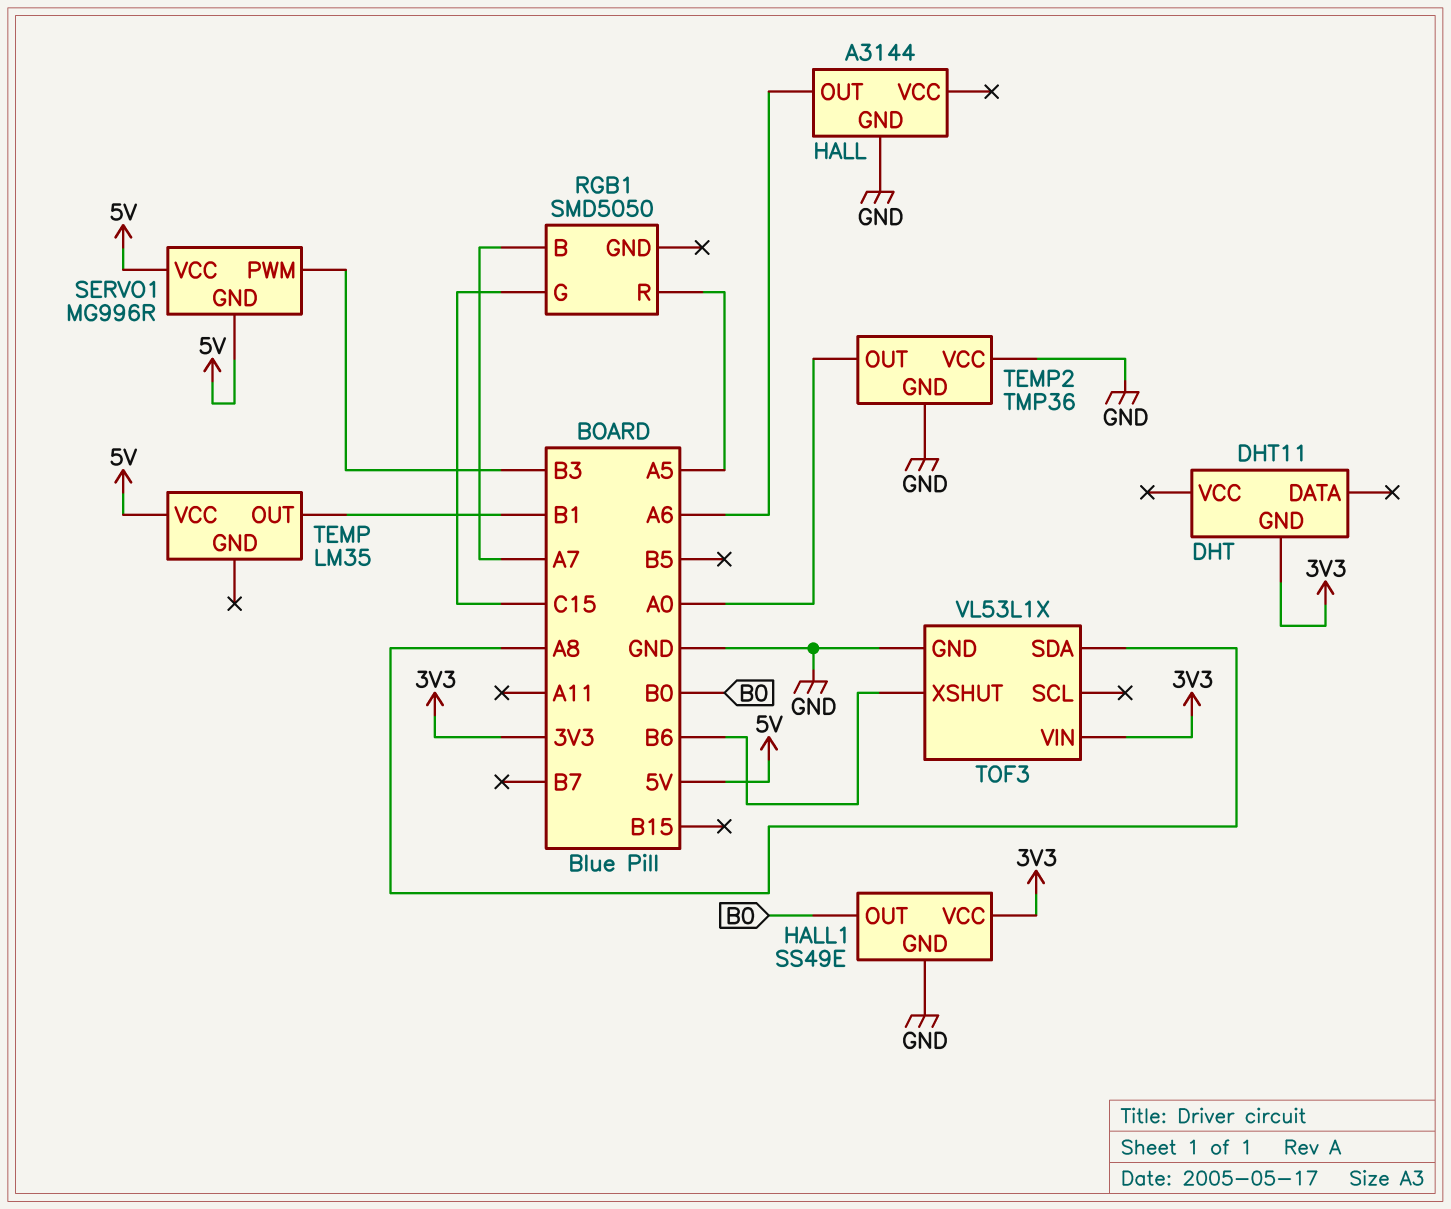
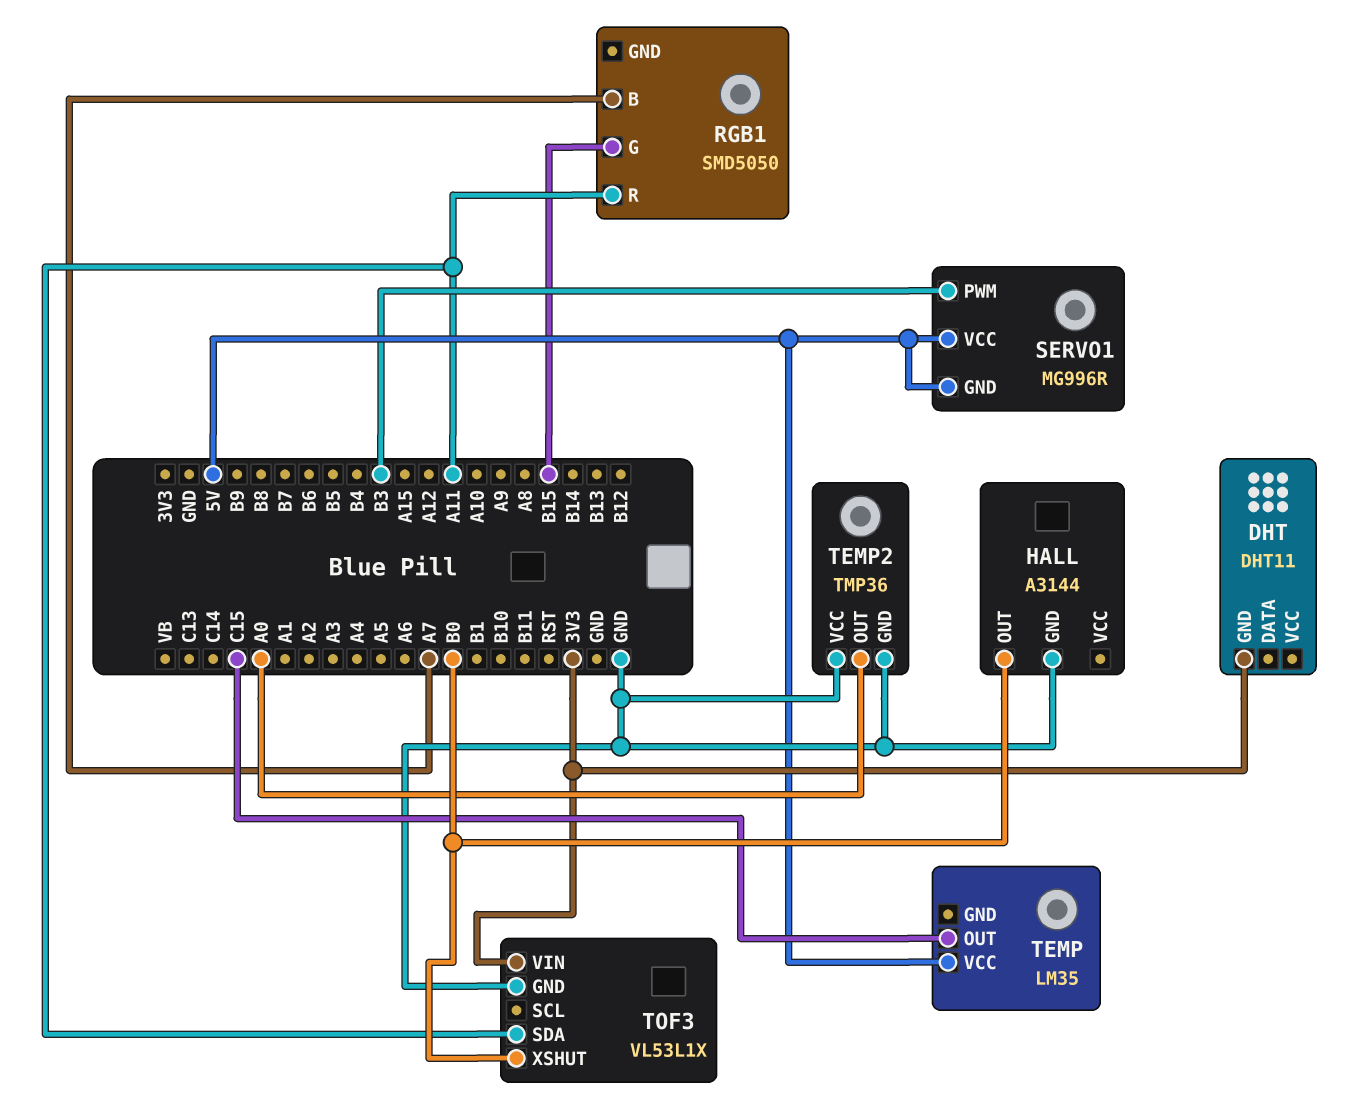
HALL pin OUT: A6 -> B0
HALL1: SS49E -> none
HALL1 pin GND: GND -> none
HALL1 pin OUT: B0 -> none
HALL1 pin VCC: 3V3 -> none
RGB1 pin G: C15 -> B15
RGB1 pin R: A5 -> A11
TEMP pin OUT: B1 -> C15
TOF3 pin SDA: A8 -> A11
TOF3 pin XSHUT: B6 -> B0

